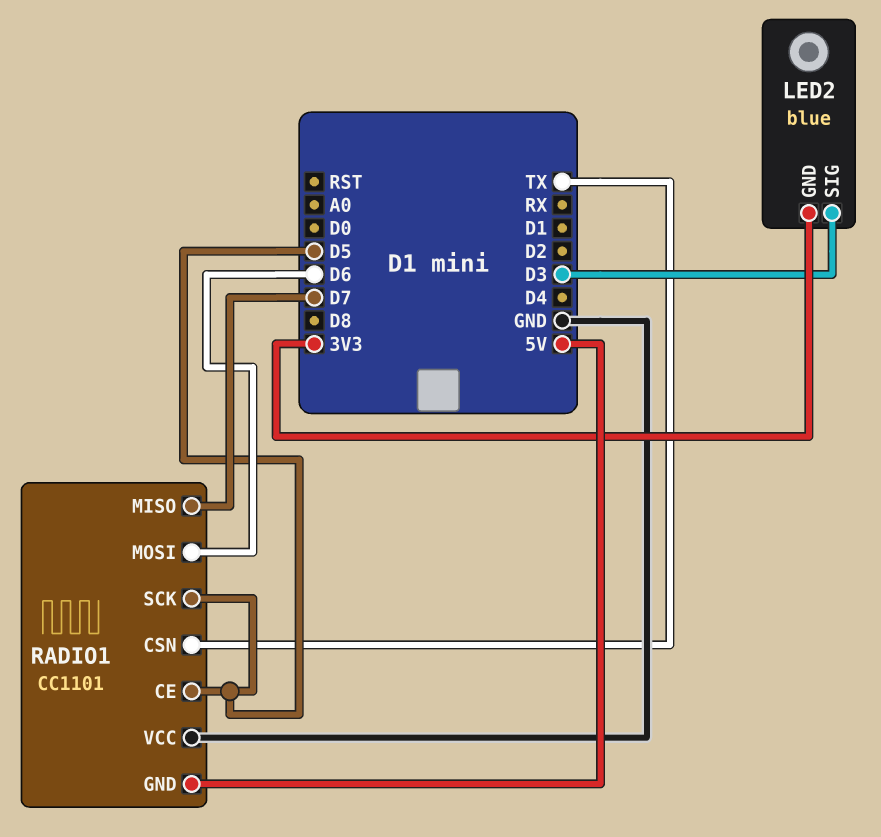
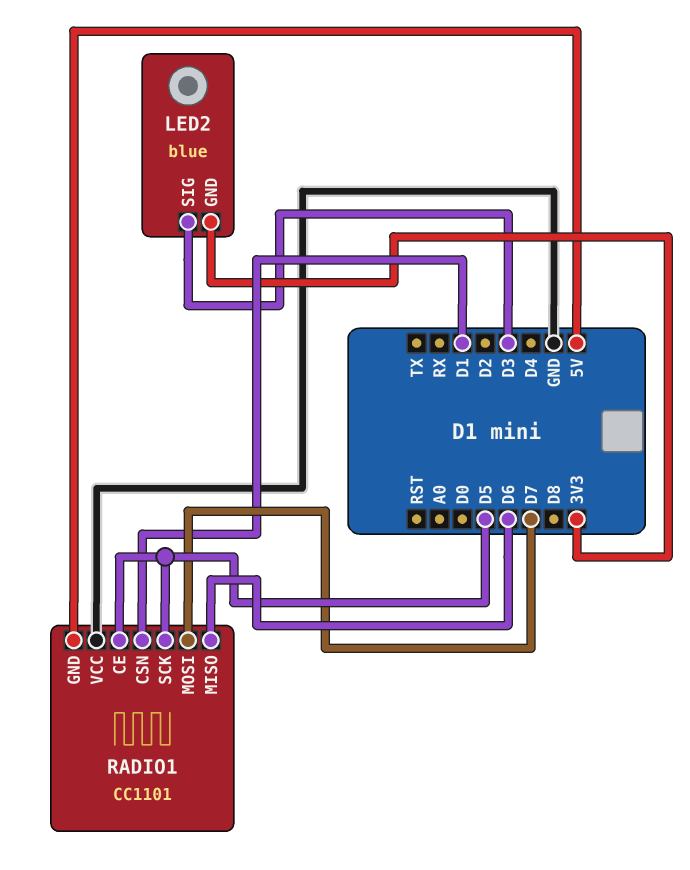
RADIO1 pin CSN: TX -> D1
RADIO1 pin MISO: D7 -> D6
RADIO1 pin MOSI: D6 -> D7

